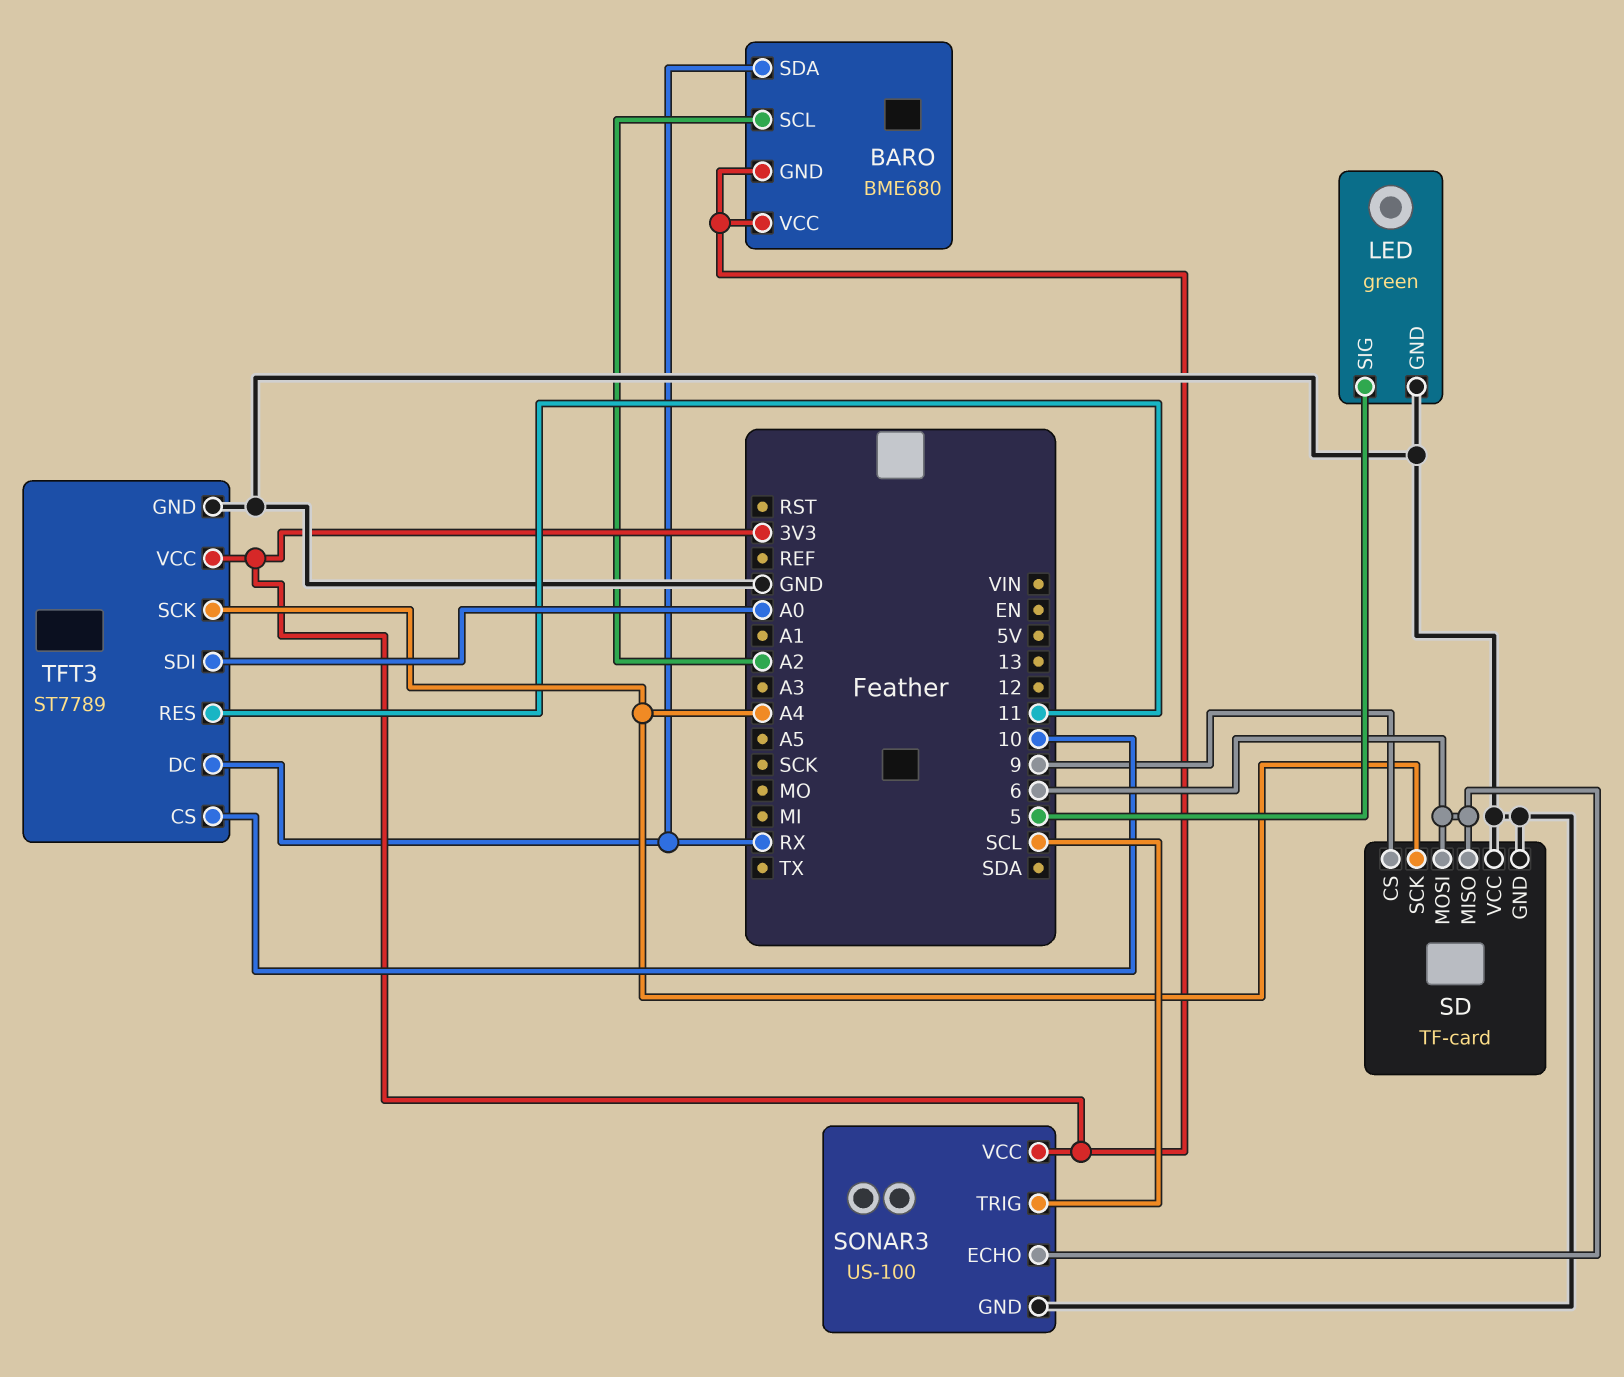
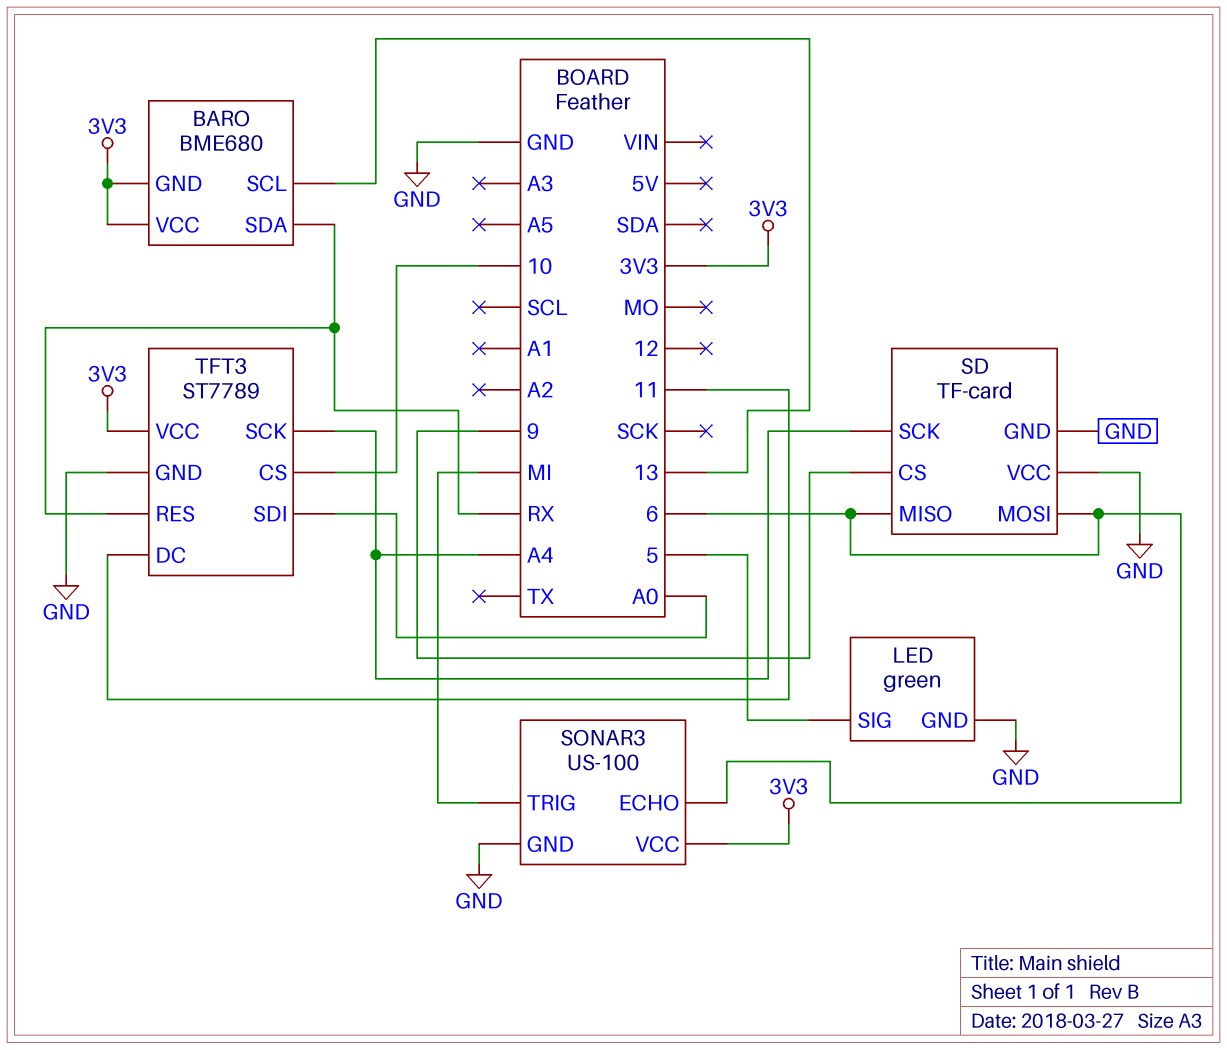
BARO pin SCL: A2 -> 13
SONAR3 pin TRIG: SCL -> MI
TFT3 pin DC: RX -> 11
TFT3 pin RES: 11 -> RX

